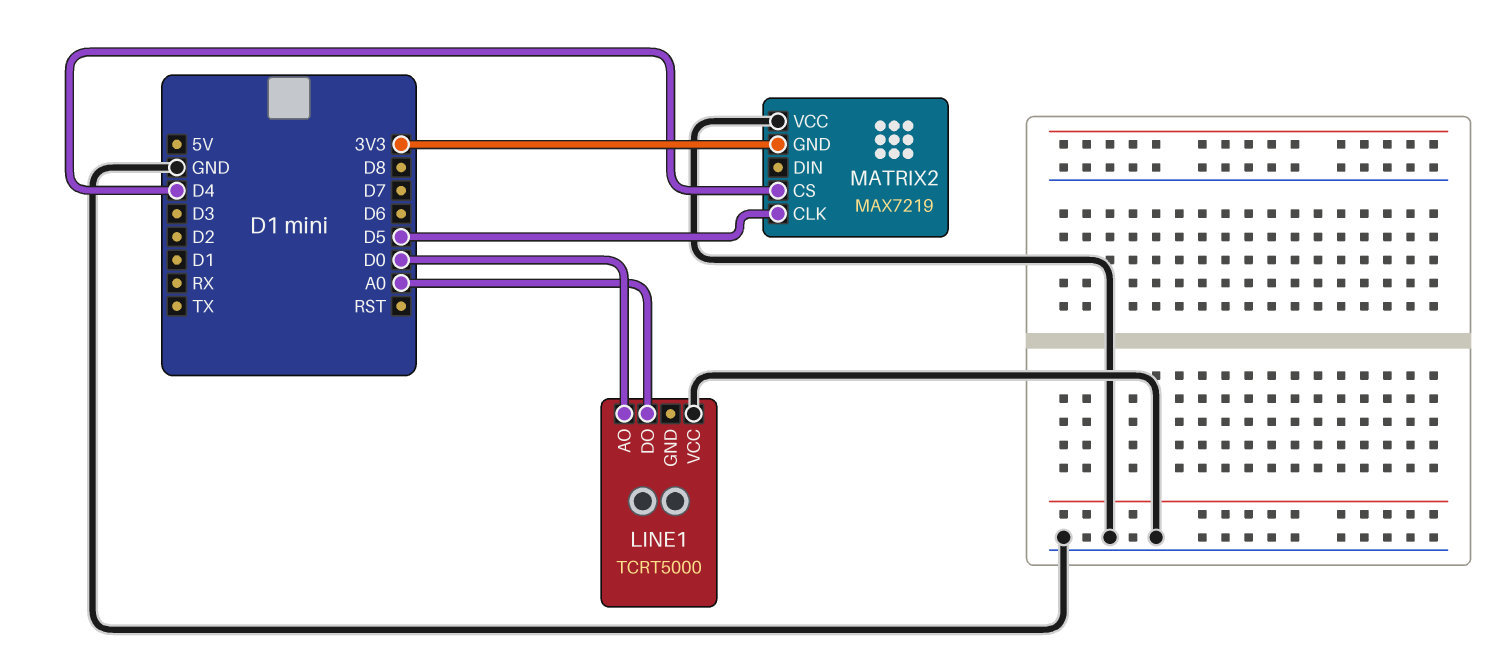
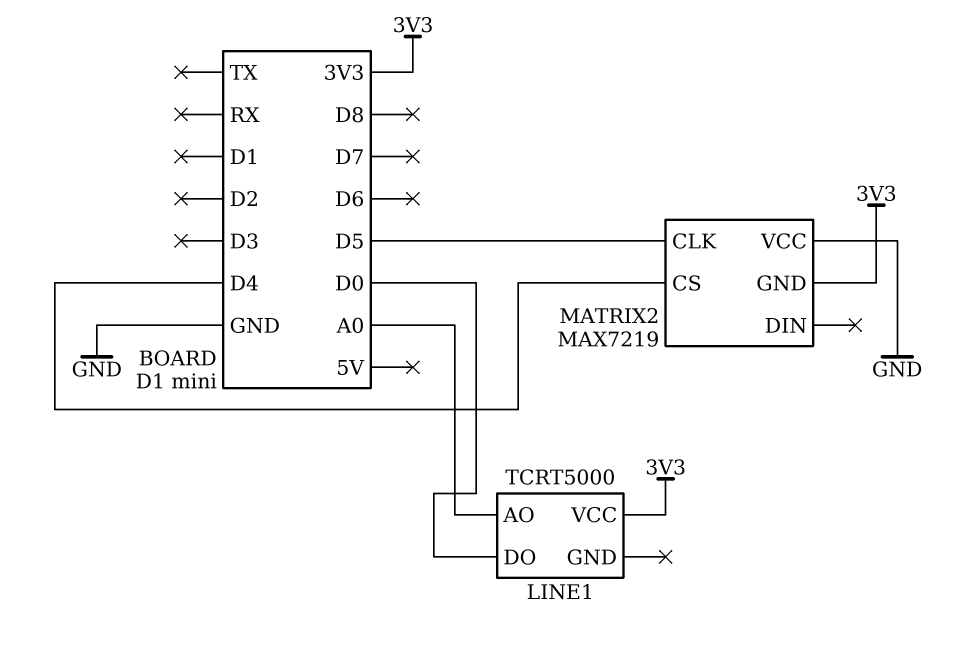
LINE1 pin AO: D0 -> A0
LINE1 pin DO: A0 -> D0
LINE1 pin VCC: GND -> 3V3

